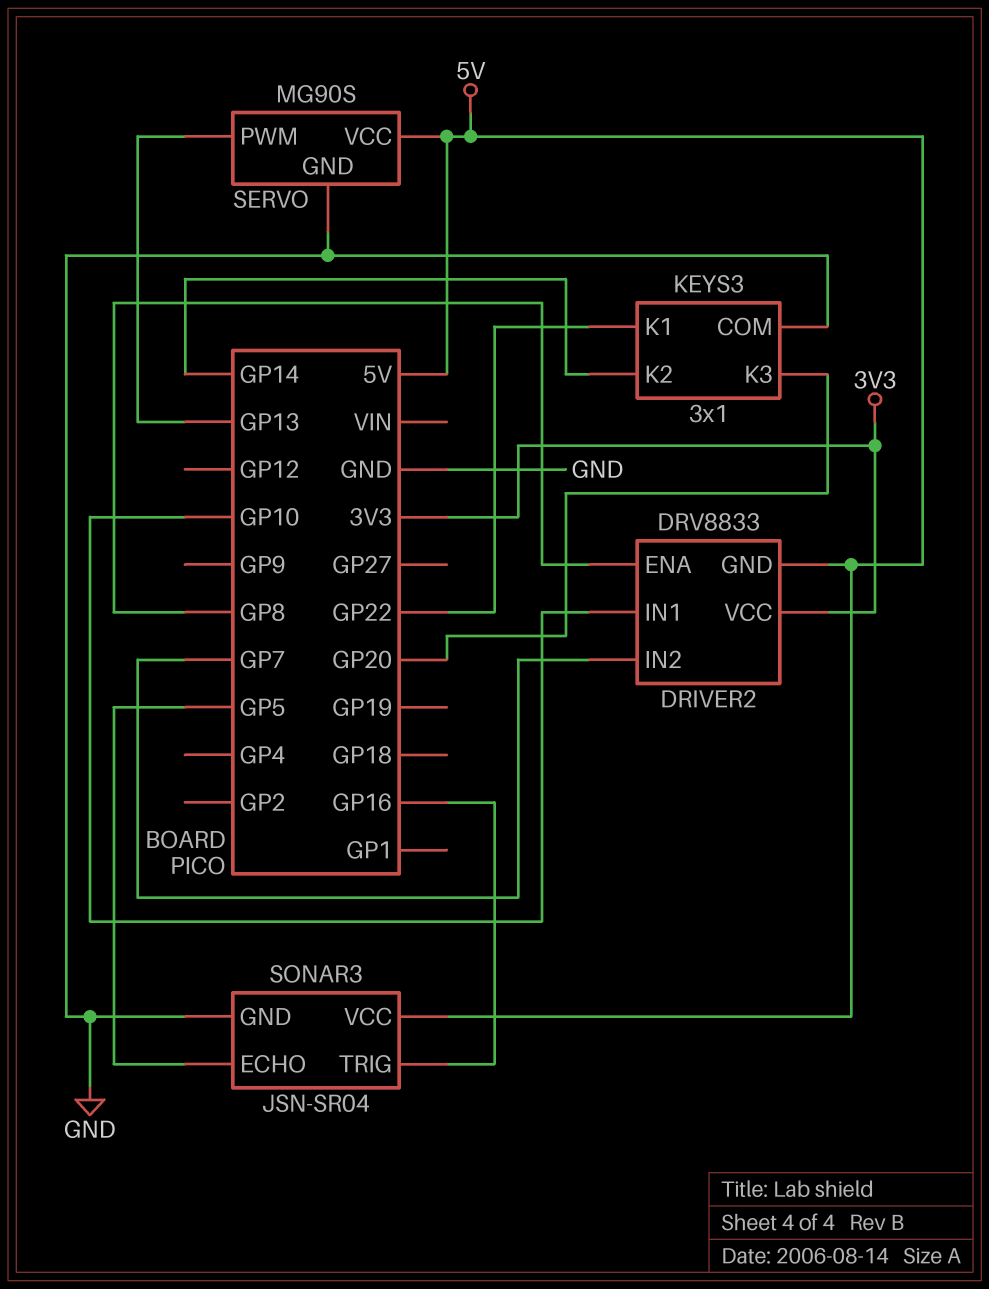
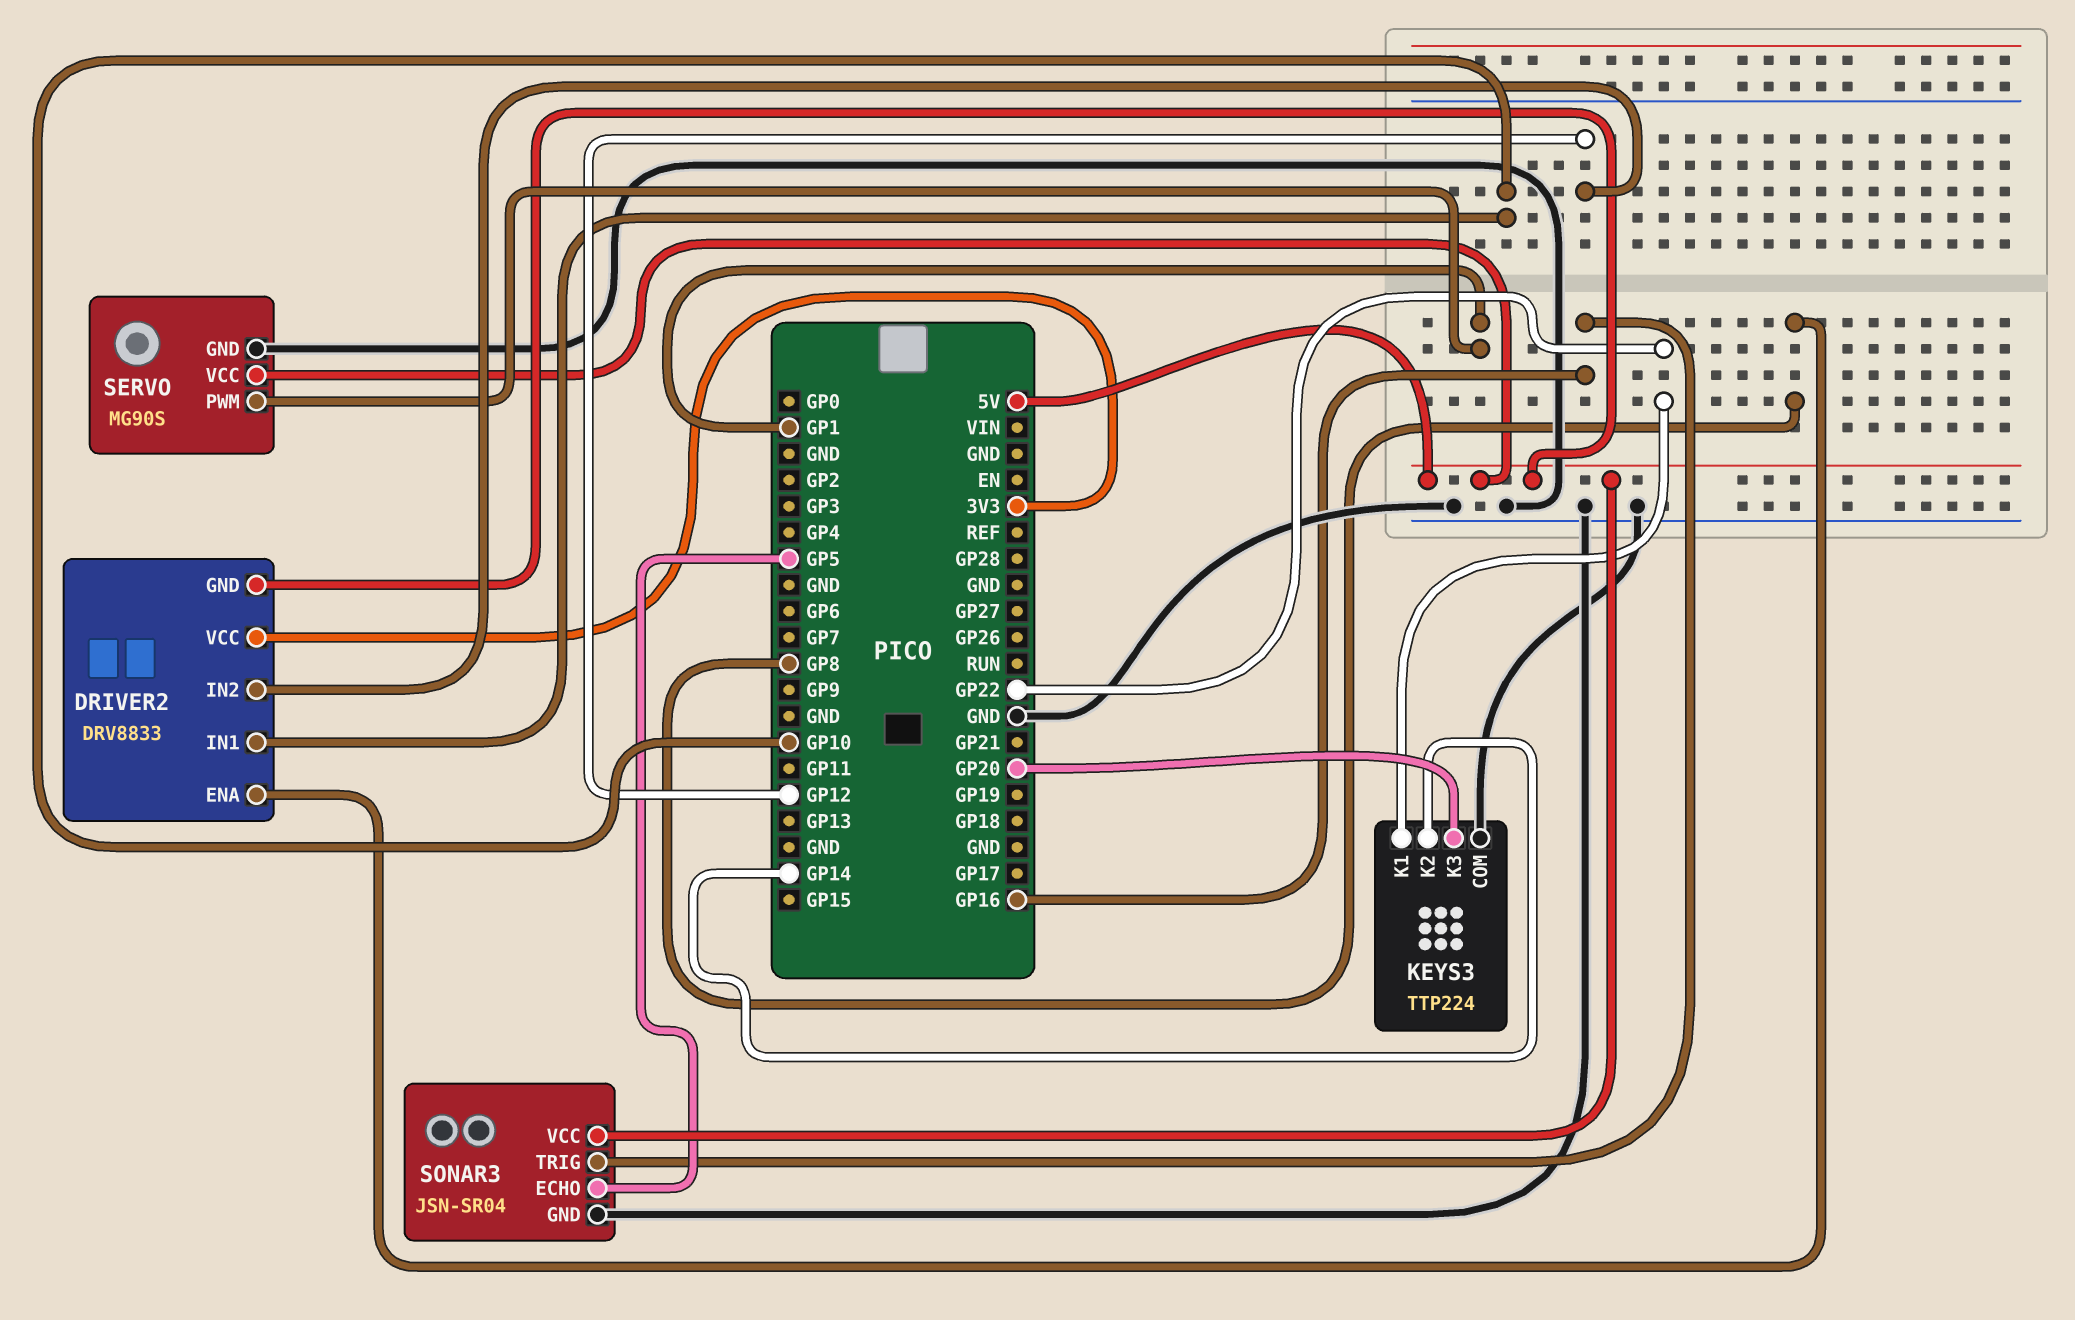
DRIVER2 pin IN2: GP7 -> GP12
KEYS3: 3x1 -> TTP224
SERVO pin PWM: GP13 -> GP1

